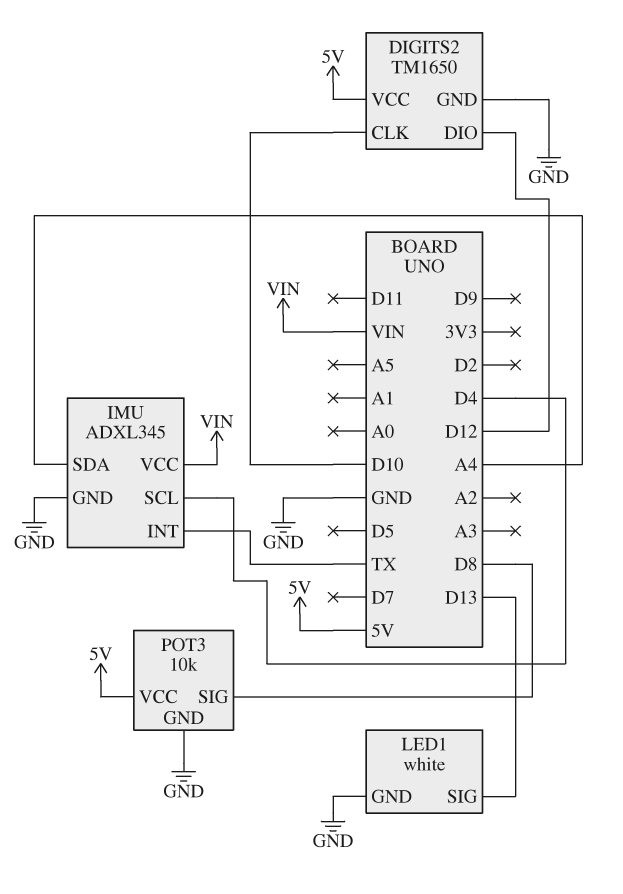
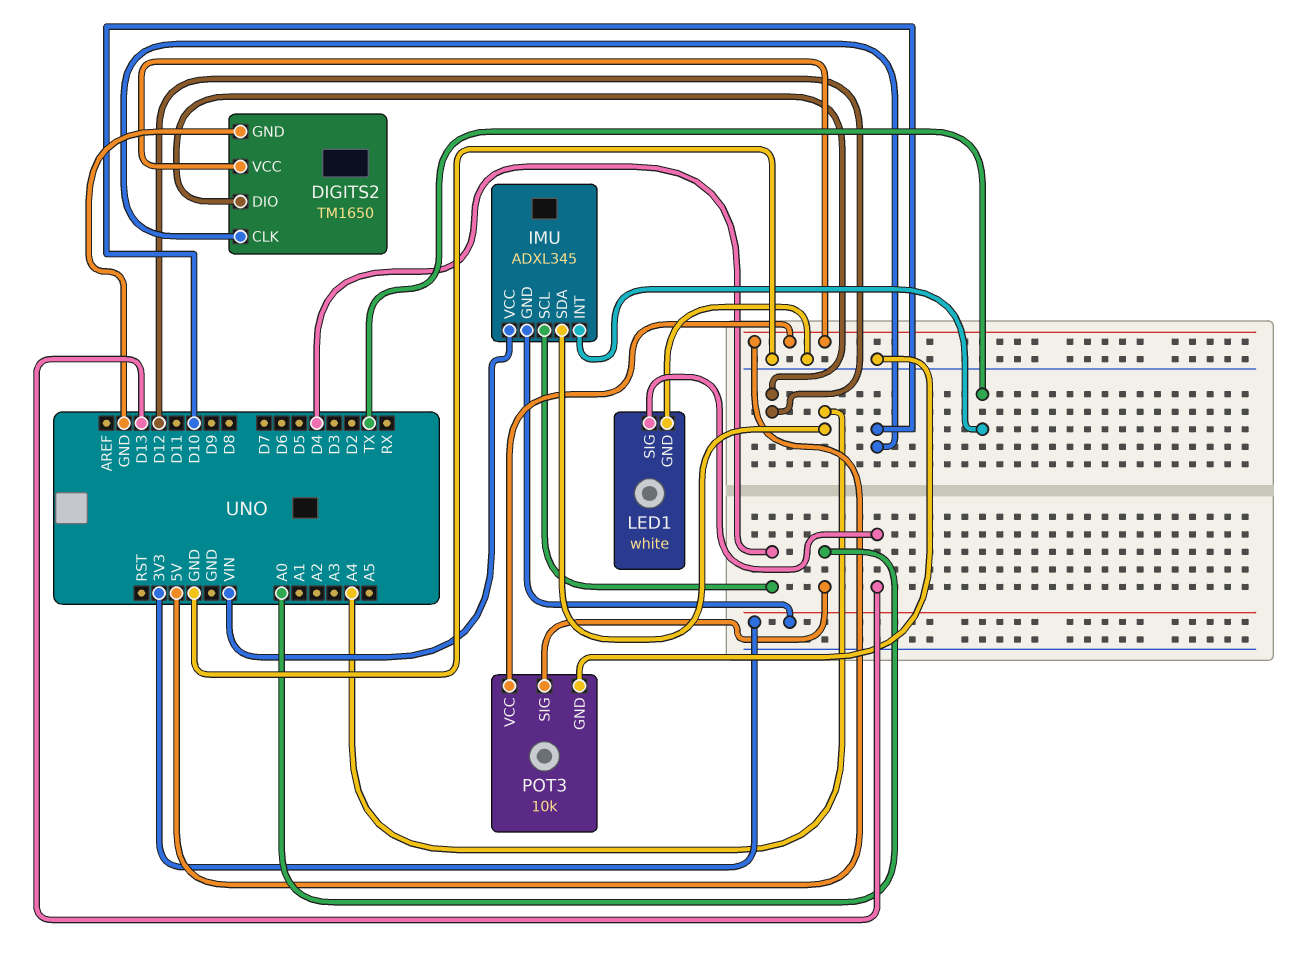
IMU pin GND: GND -> 3V3
POT3 pin SIG: D8 -> A0

